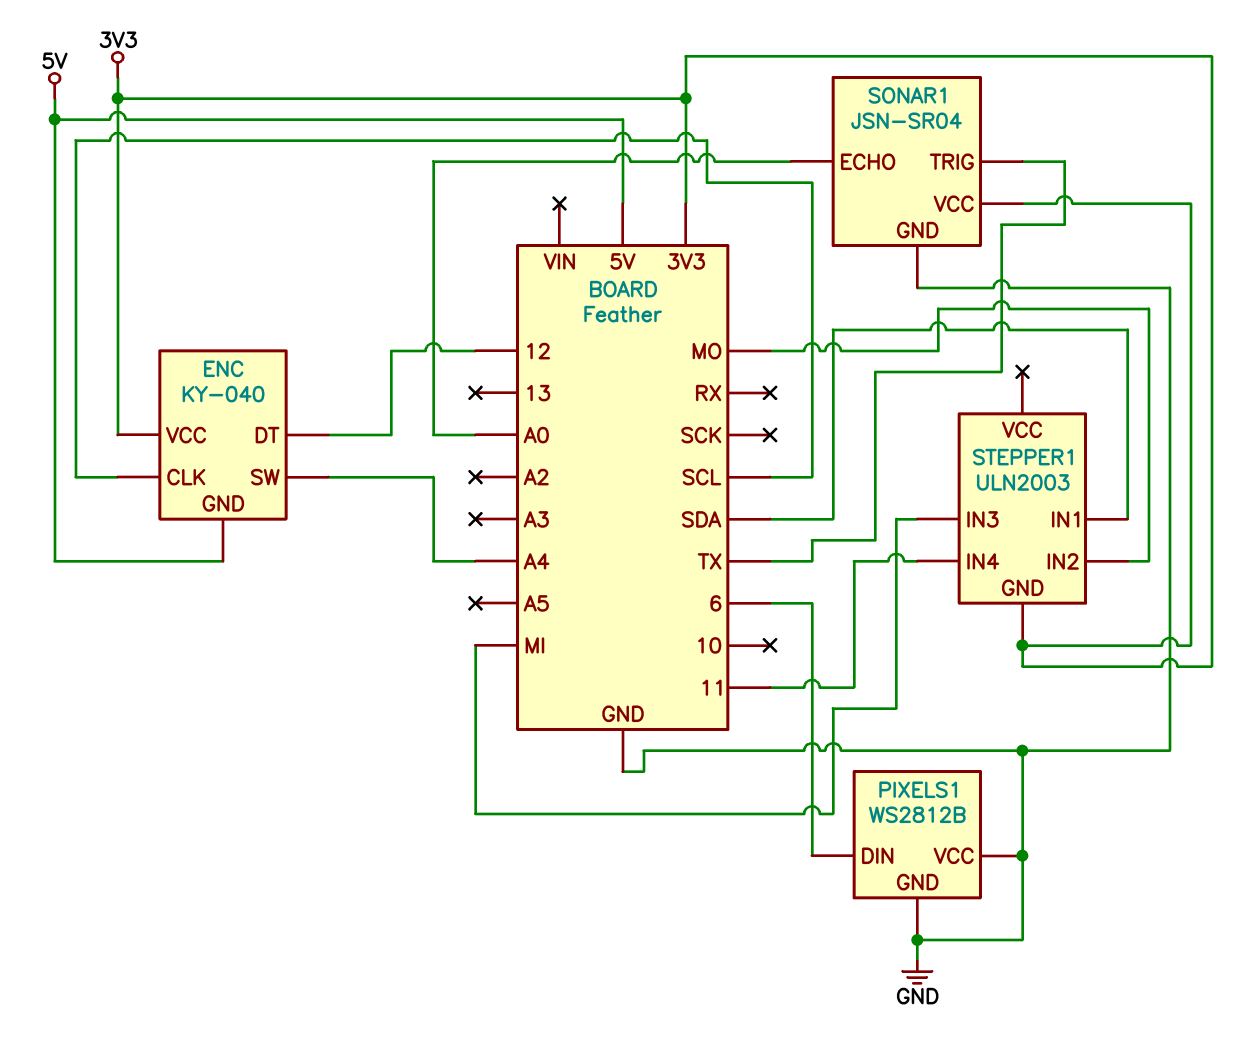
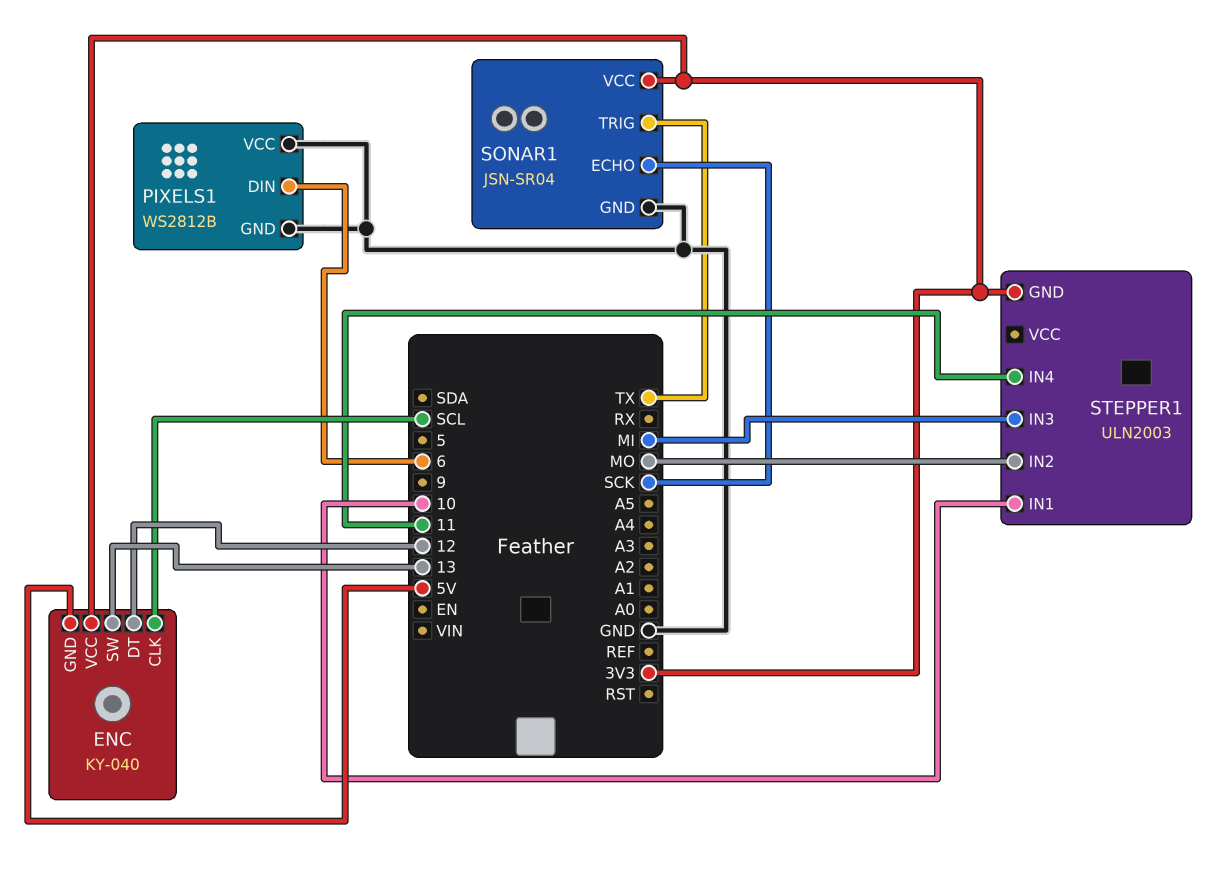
ENC pin SW: A4 -> 13
SONAR1 pin ECHO: A0 -> SCK
STEPPER1 pin IN1: SDA -> 10

